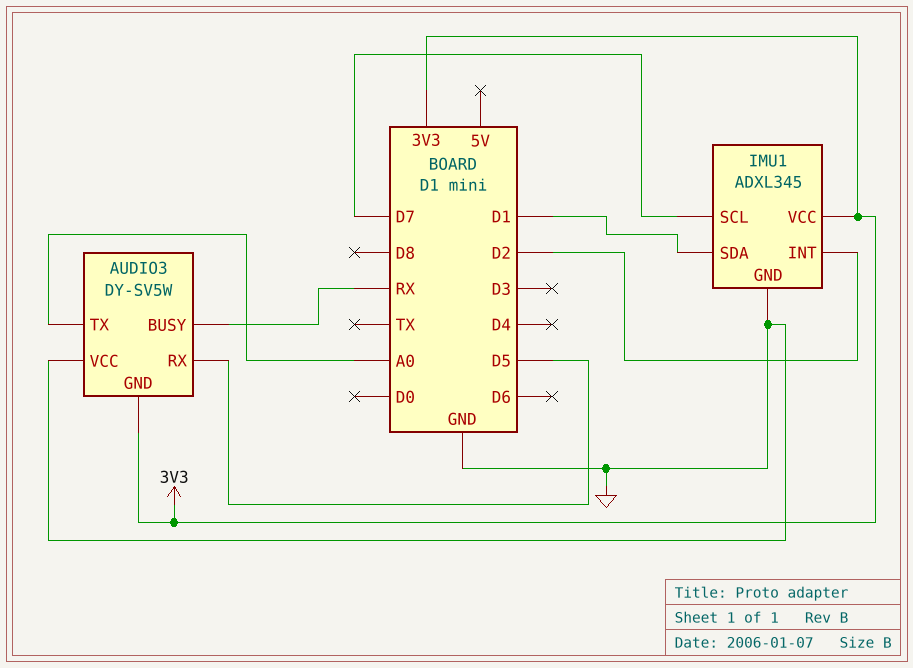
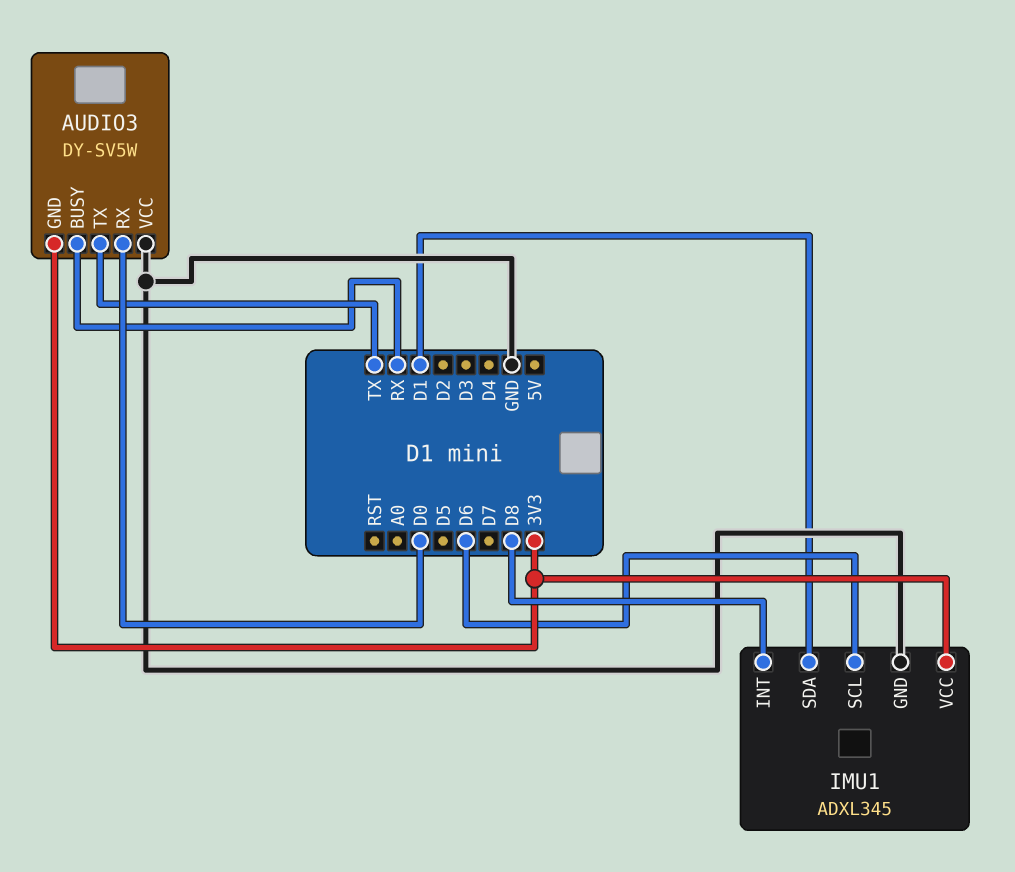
AUDIO3 pin RX: D5 -> D0
AUDIO3 pin TX: A0 -> TX
IMU1 pin INT: D2 -> D8
IMU1 pin SCL: D7 -> D6

